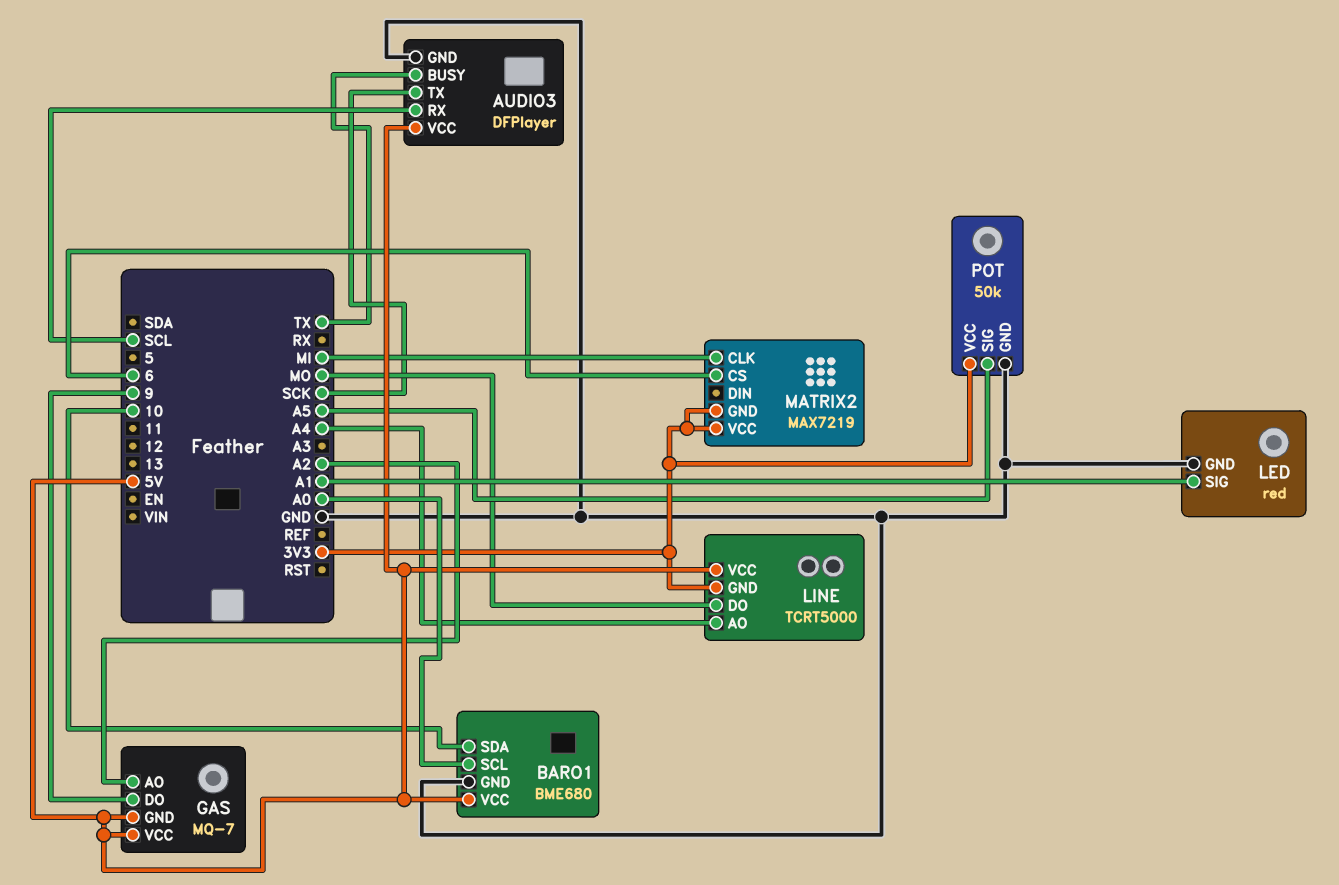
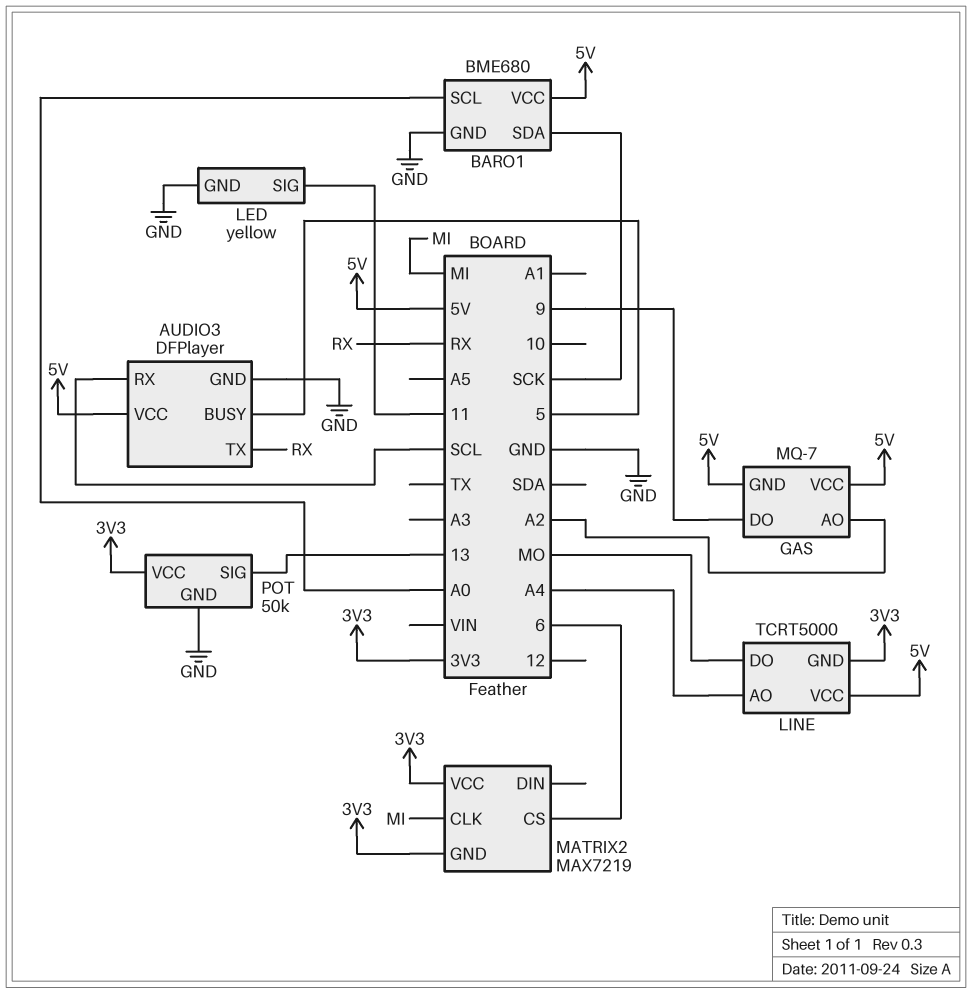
AUDIO3 pin BUSY: TX -> 5
AUDIO3 pin TX: SCK -> RX
BARO1 pin SDA: 10 -> SCK
LED: red -> yellow
LED pin SIG: A1 -> 11
POT pin SIG: A5 -> 13

